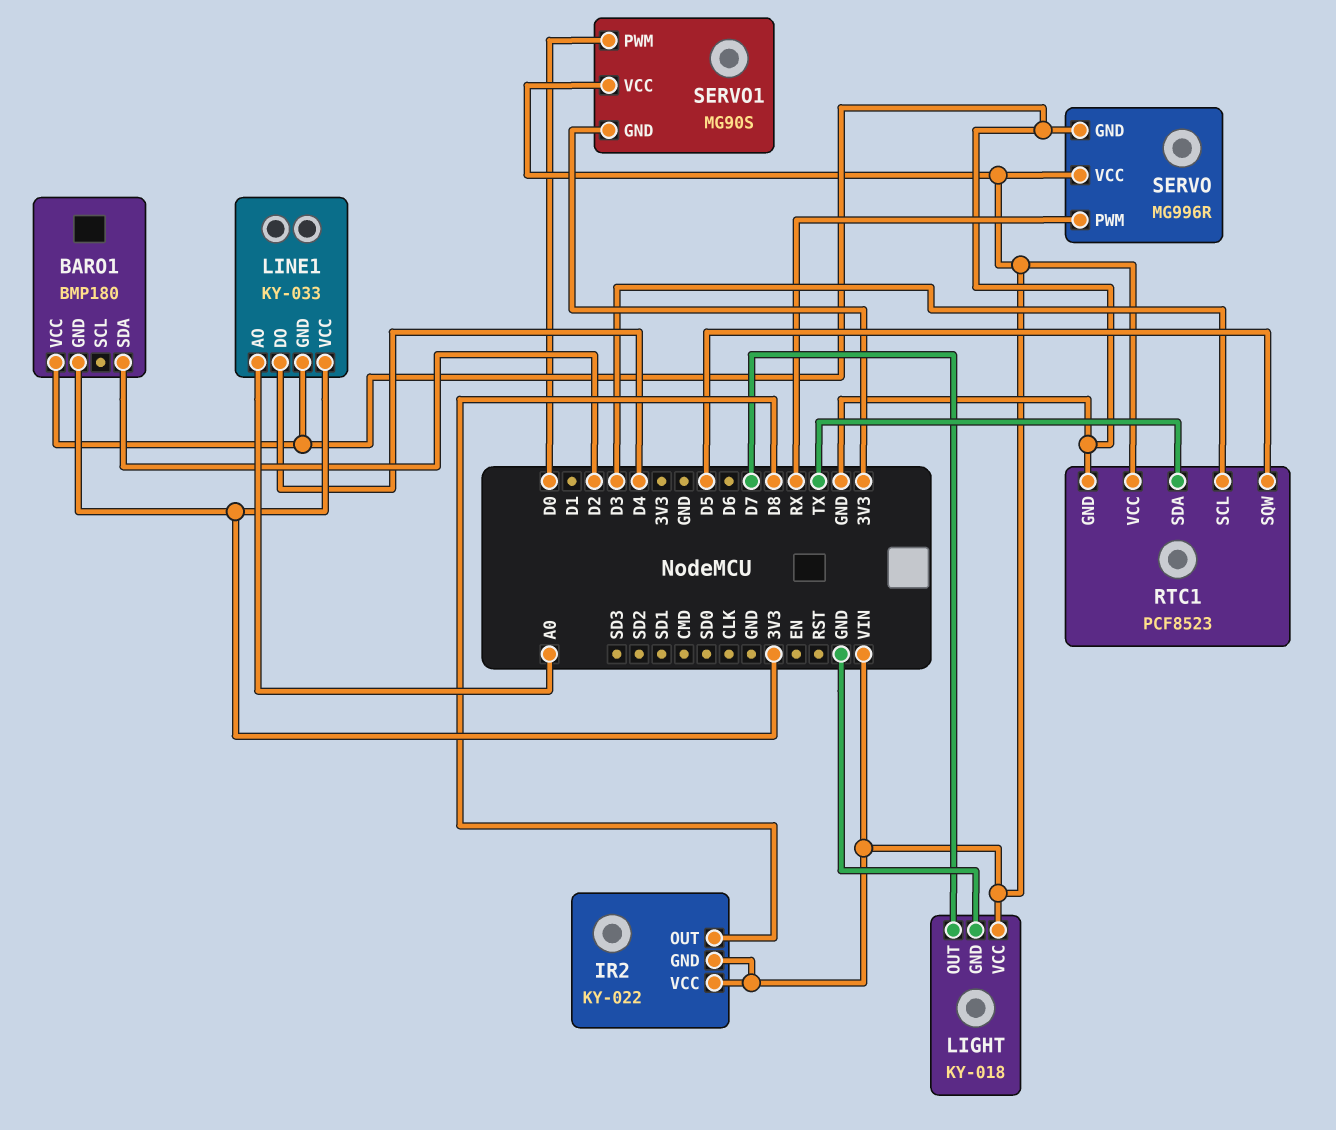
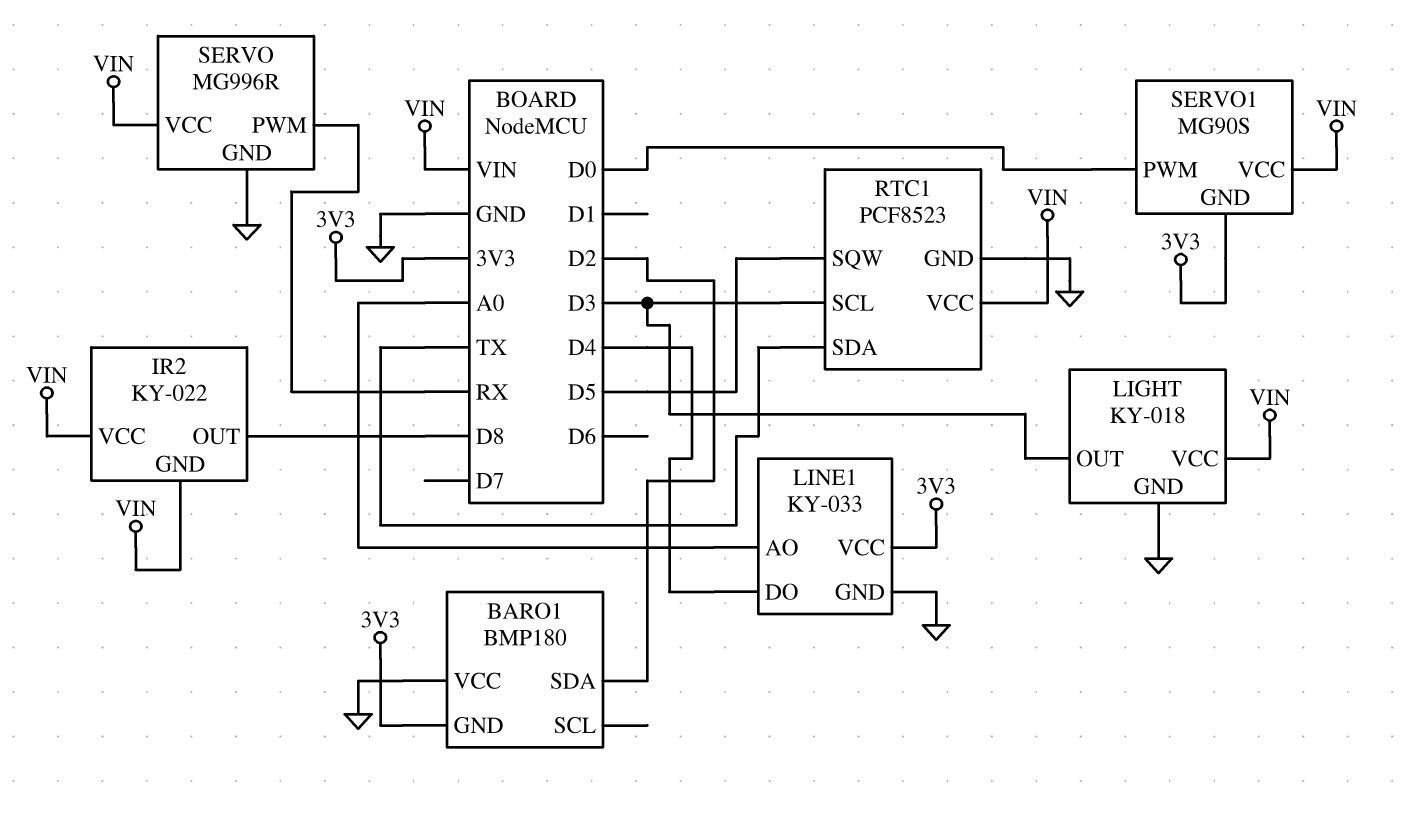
LIGHT pin OUT: D7 -> D3

